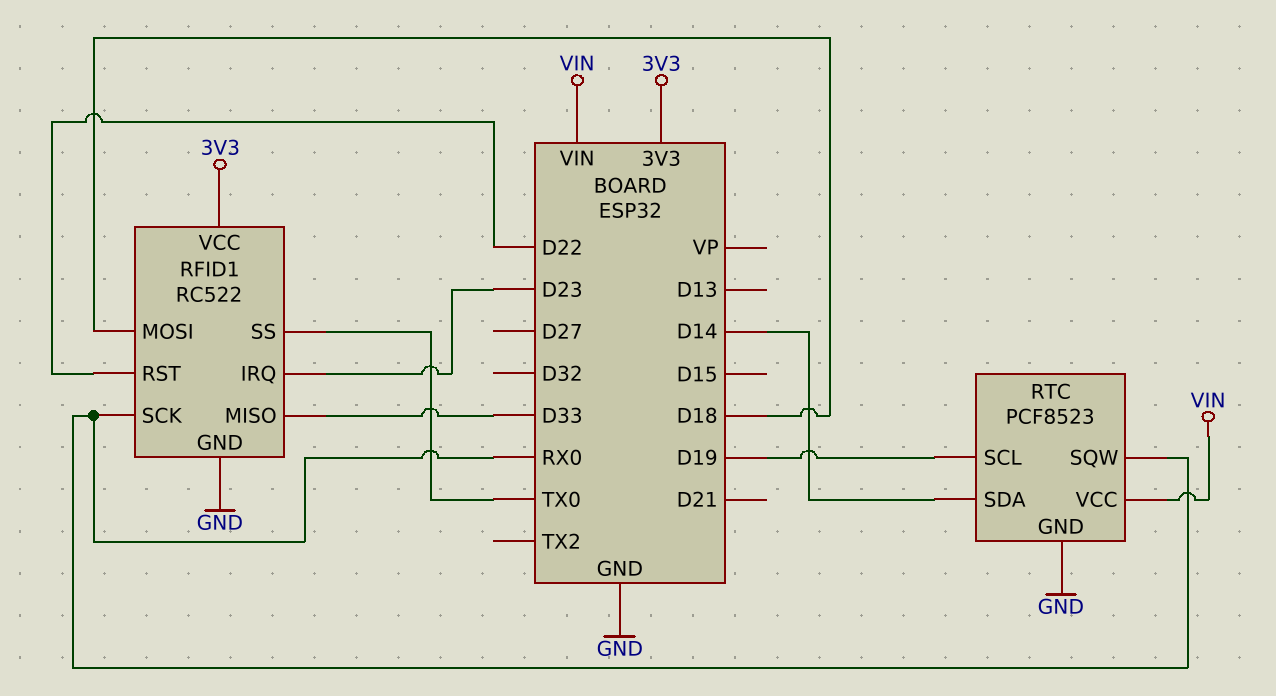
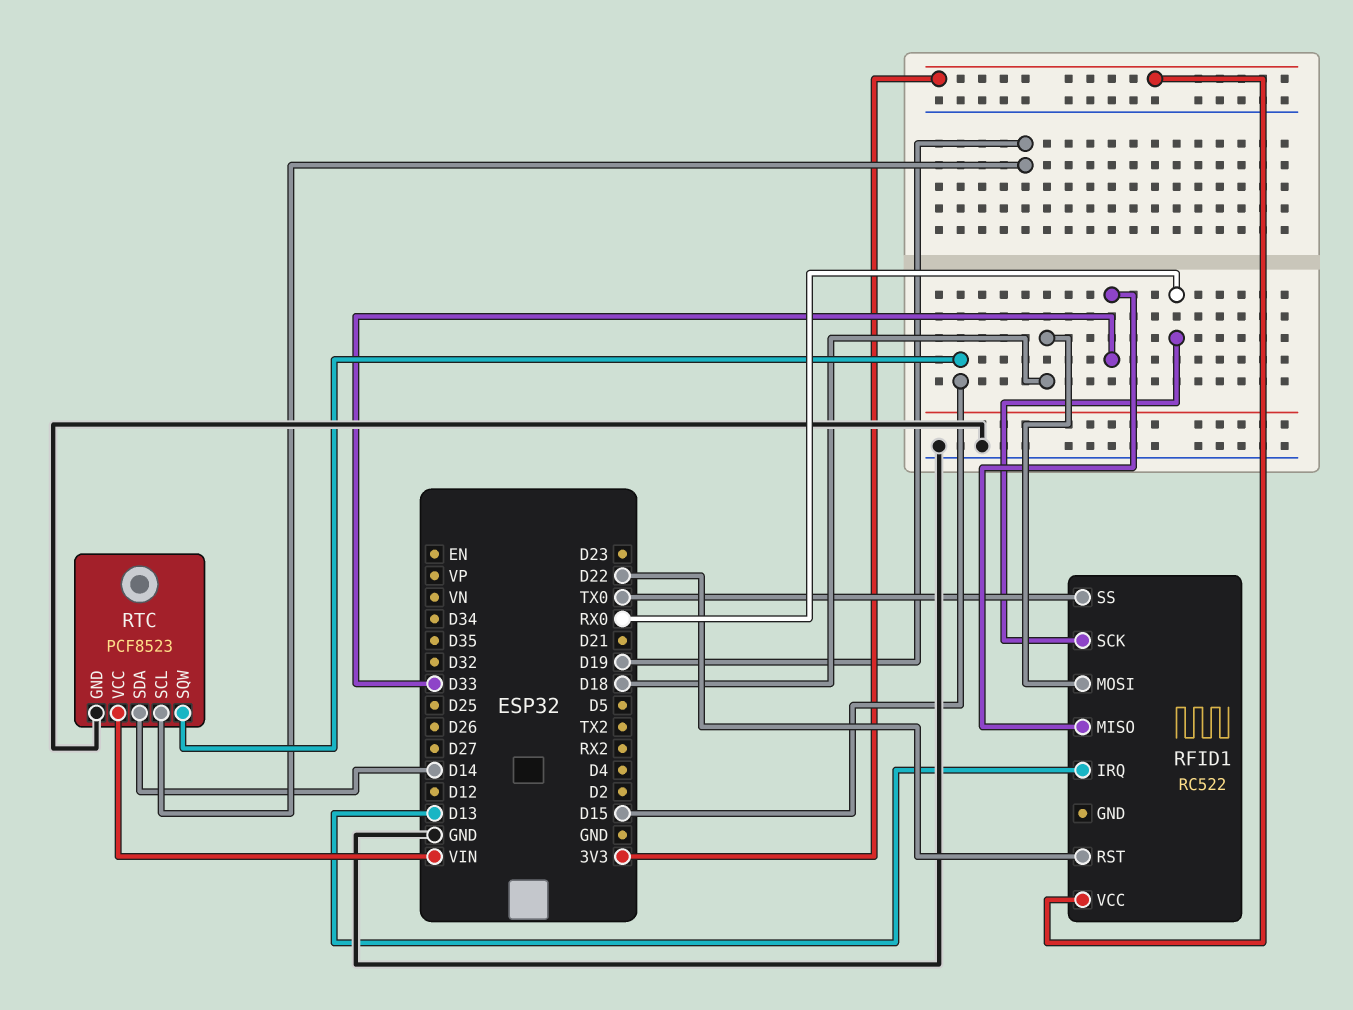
RFID1 pin GND: GND -> none
RFID1 pin IRQ: D23 -> D13
RTC pin SQW: RX0 -> D15

